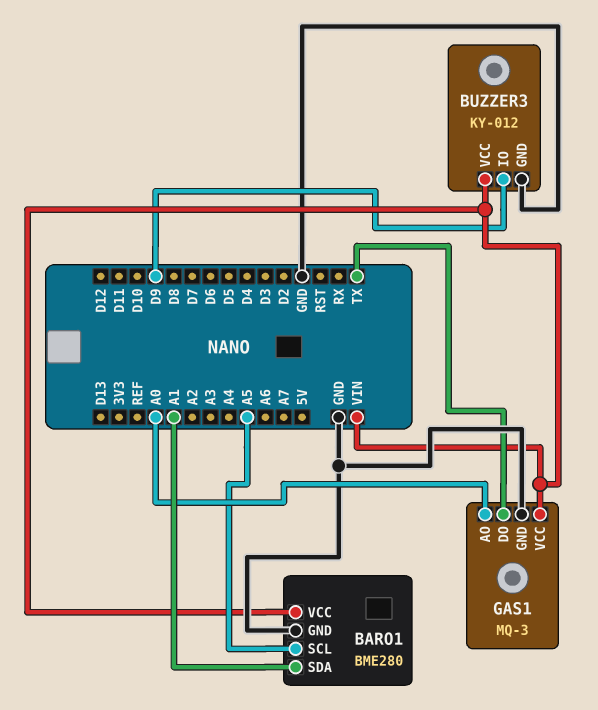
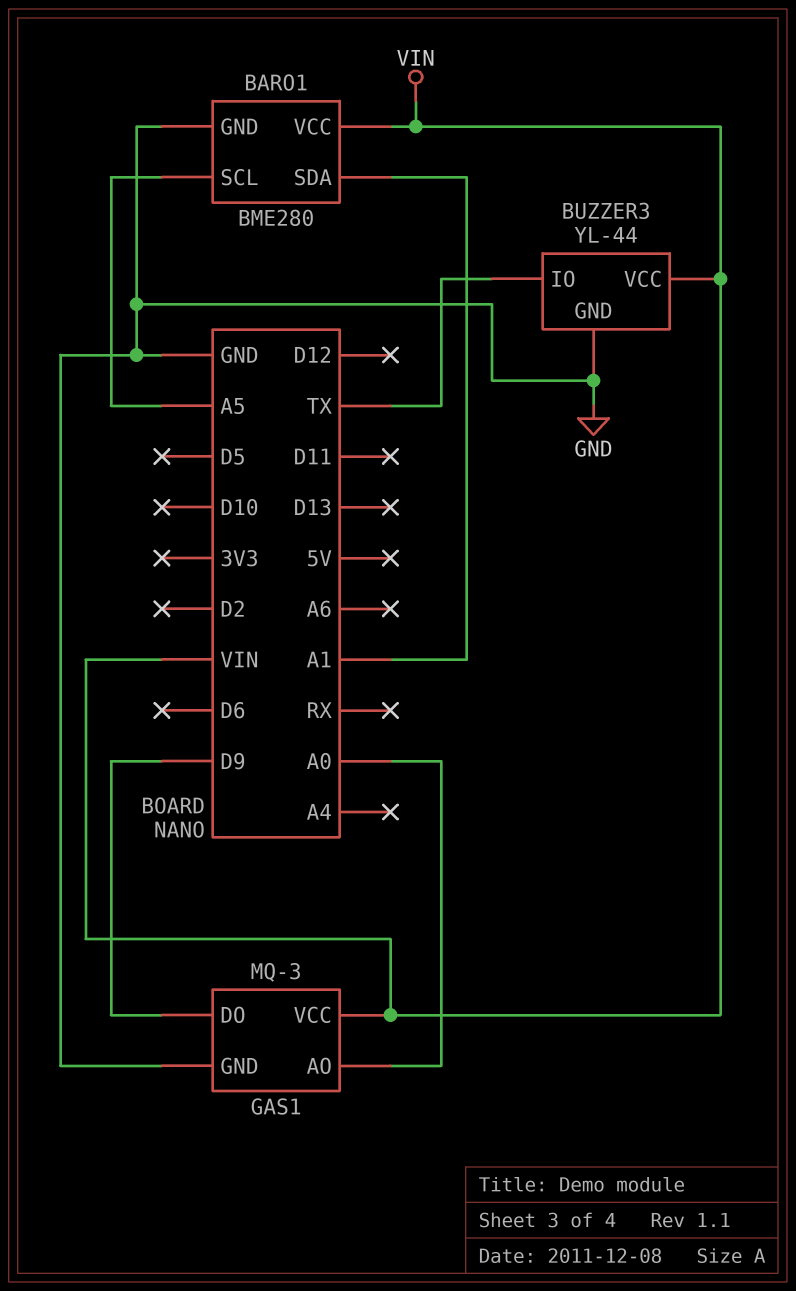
BUZZER3: KY-012 -> YL-44
BUZZER3 pin IO: D9 -> TX
GAS1 pin DO: TX -> D9

